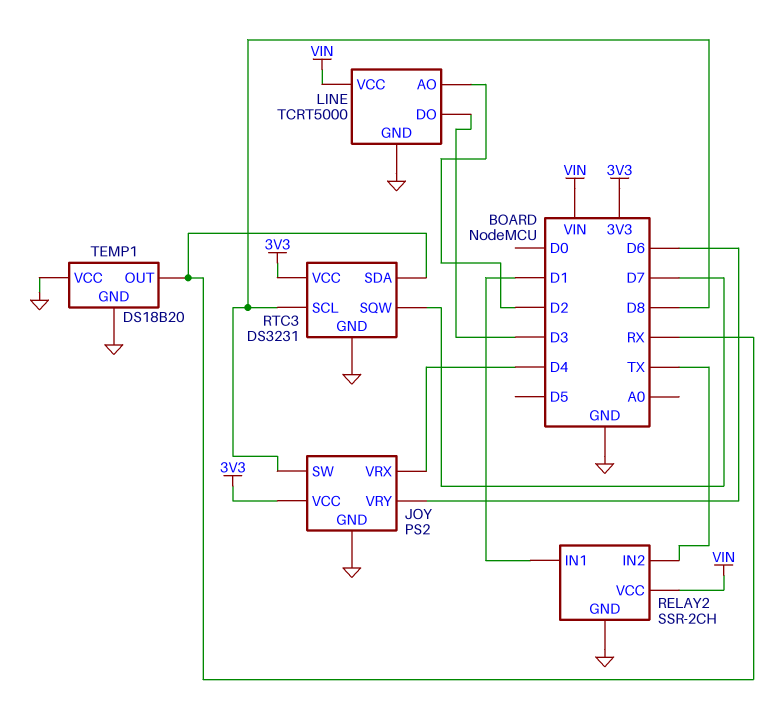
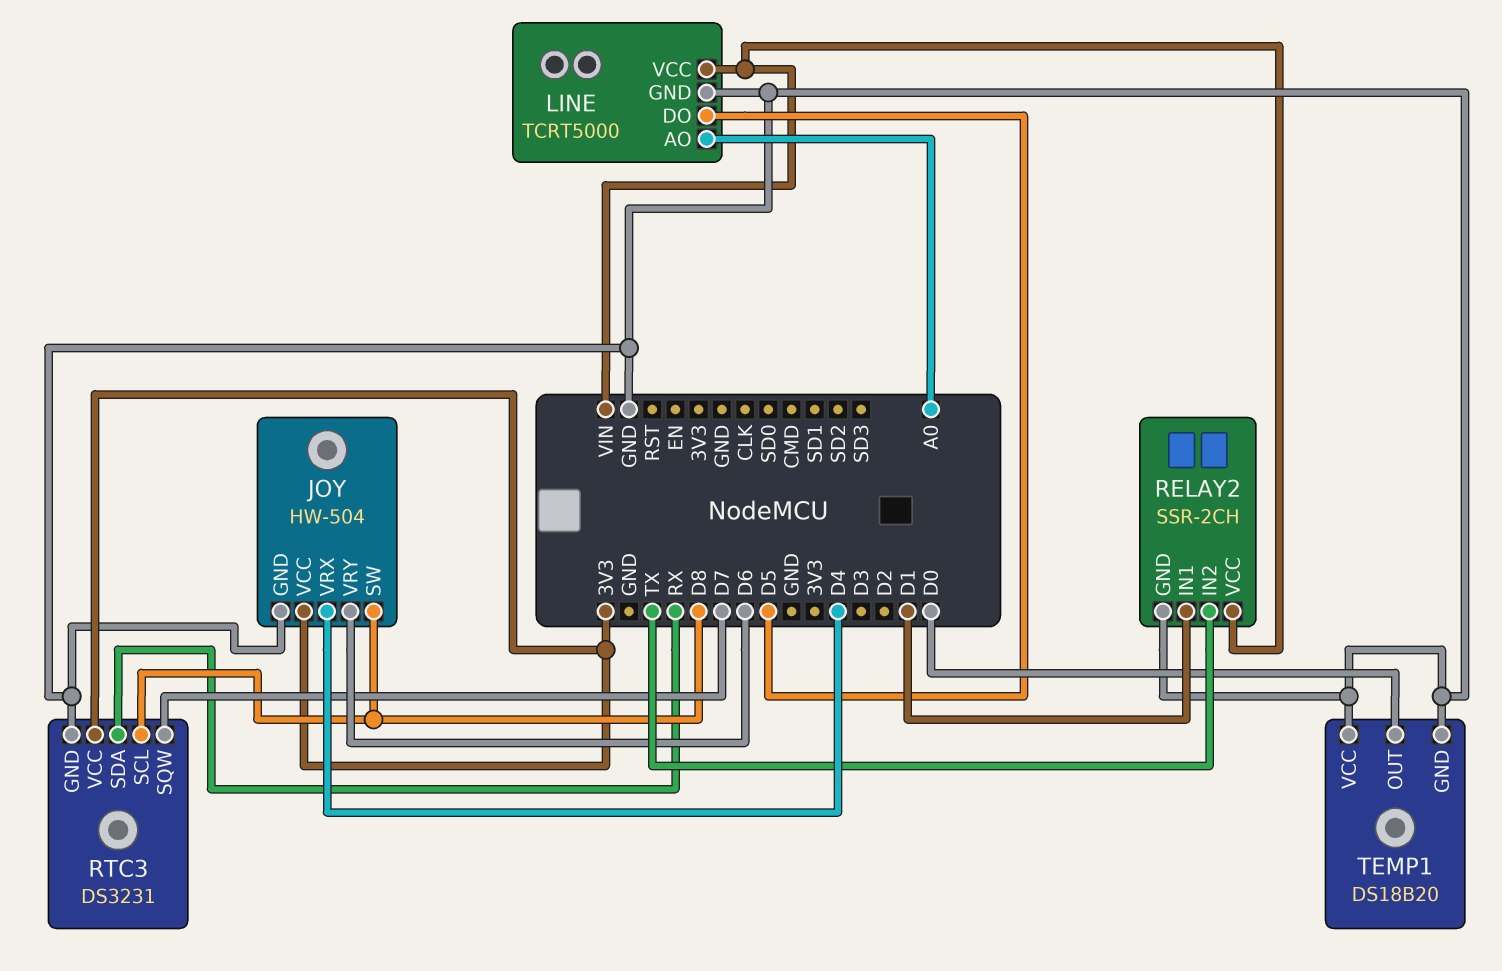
JOY: PS2 -> HW-504
LINE pin AO: D2 -> A0
LINE pin DO: D3 -> D5
TEMP1 pin OUT: RX -> D0

